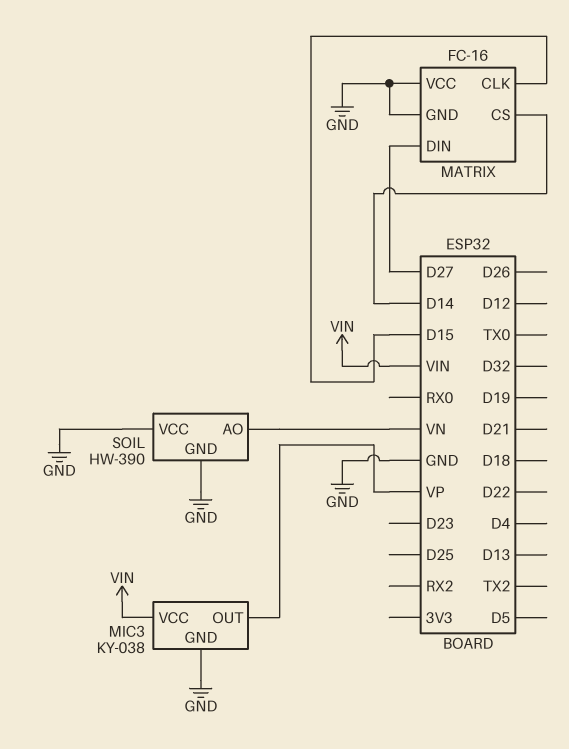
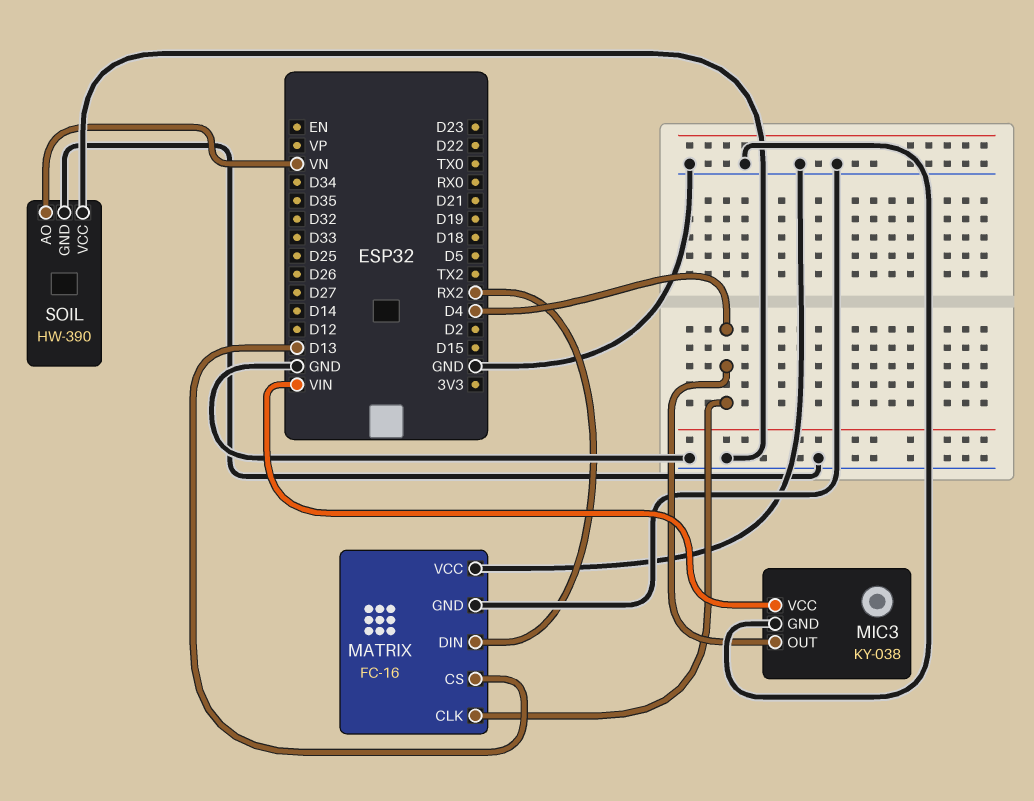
MATRIX pin CLK: D15 -> D4
MATRIX pin CS: D14 -> D13
MATRIX pin DIN: D27 -> RX2
MIC3 pin OUT: VP -> D4

